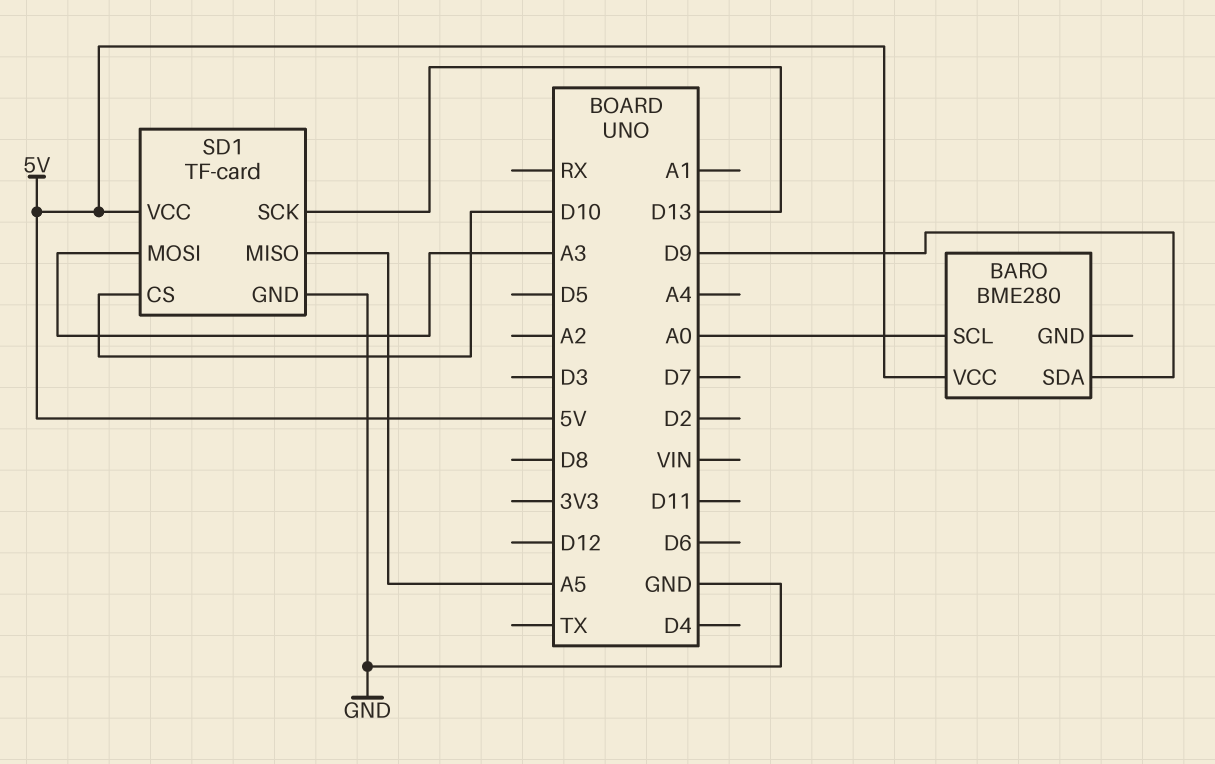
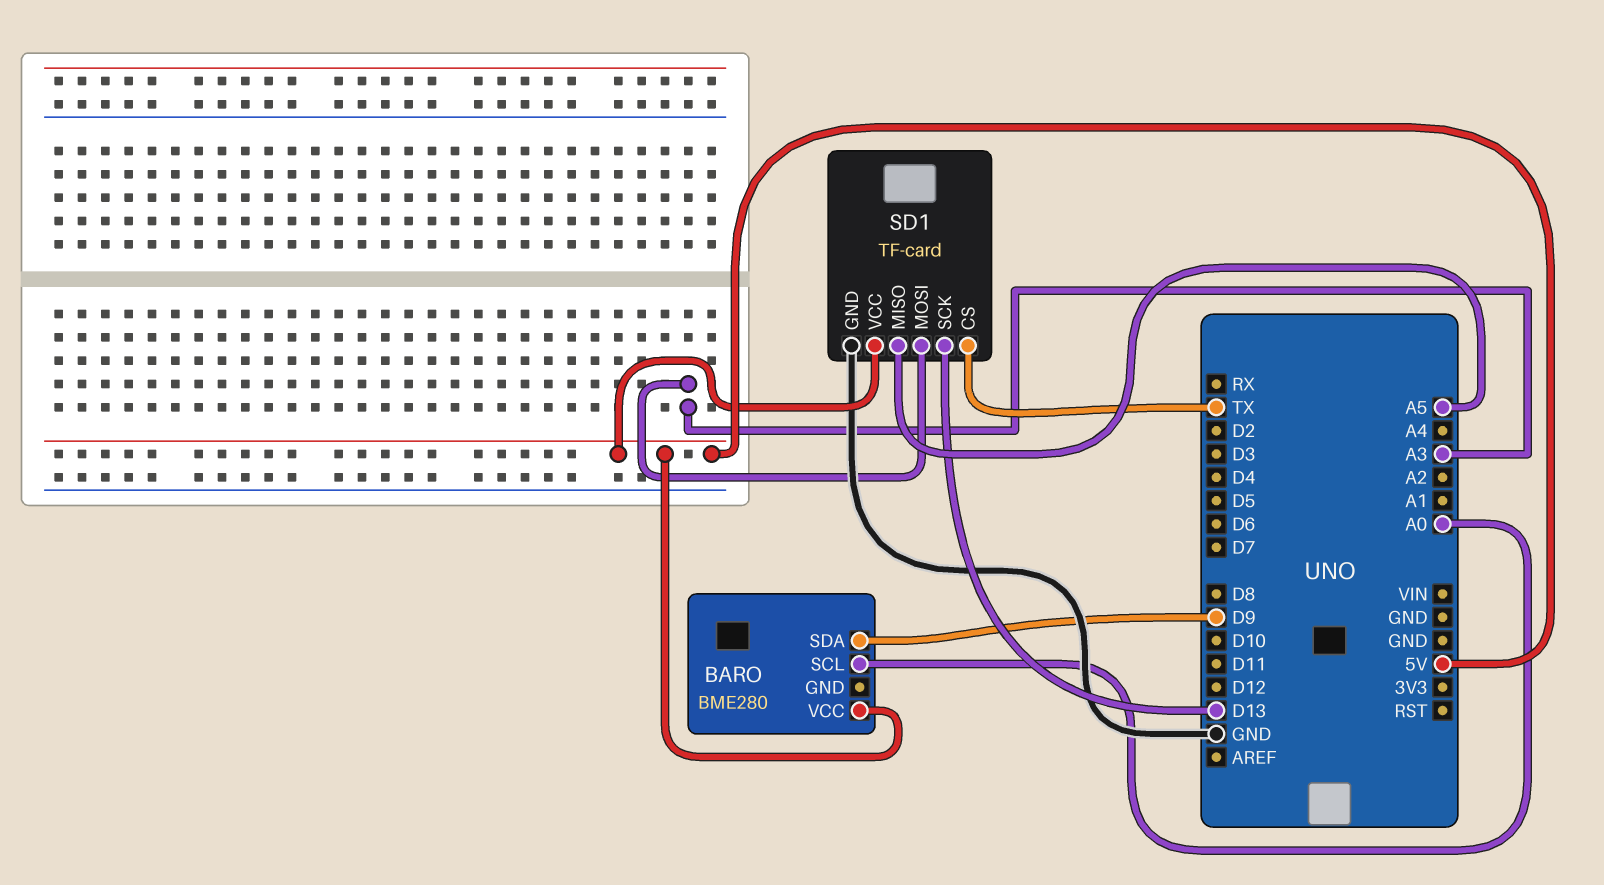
SD1 pin CS: D10 -> TX

